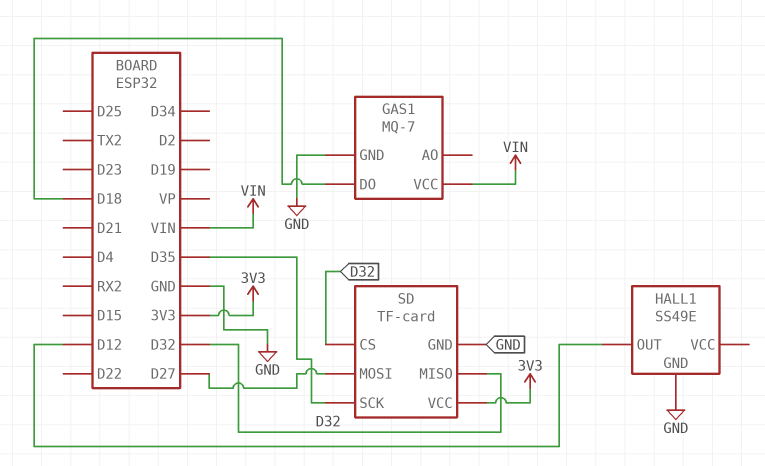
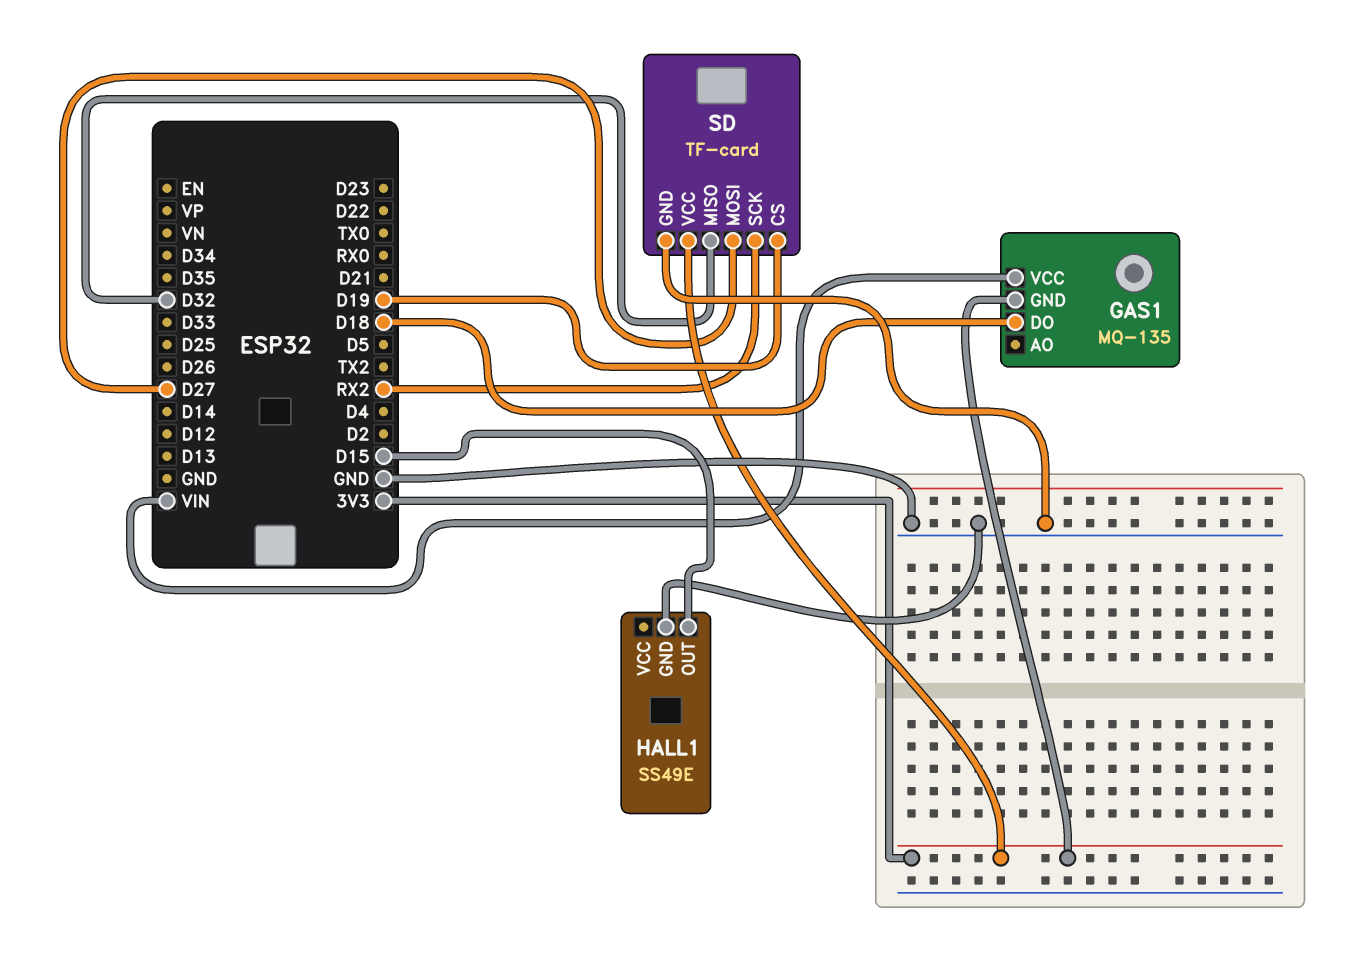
GAS1: MQ-7 -> MQ-135
GAS1 pin GND: GND -> 3V3
HALL1 pin OUT: D12 -> D15
SD pin CS: D32 -> D19
SD pin SCK: D35 -> RX2

